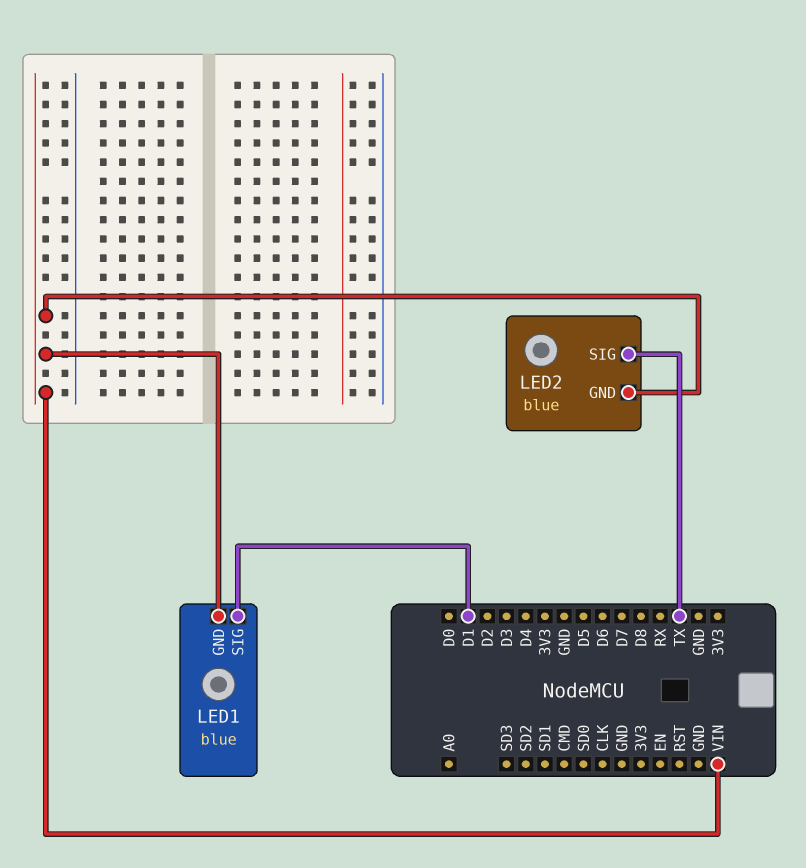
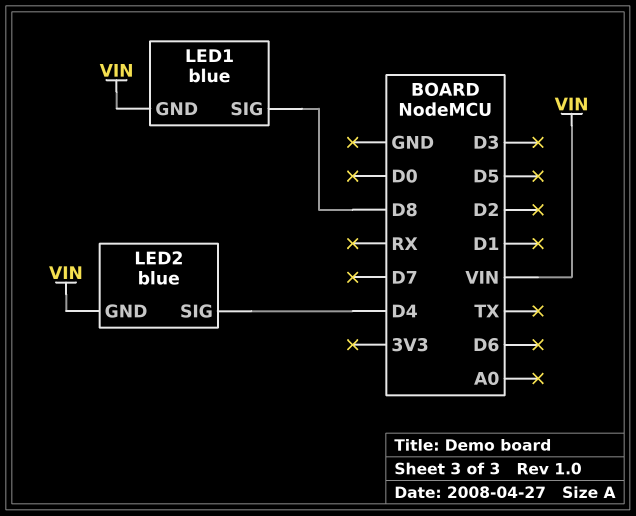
LED1 pin SIG: D1 -> D8
LED2 pin SIG: TX -> D4

